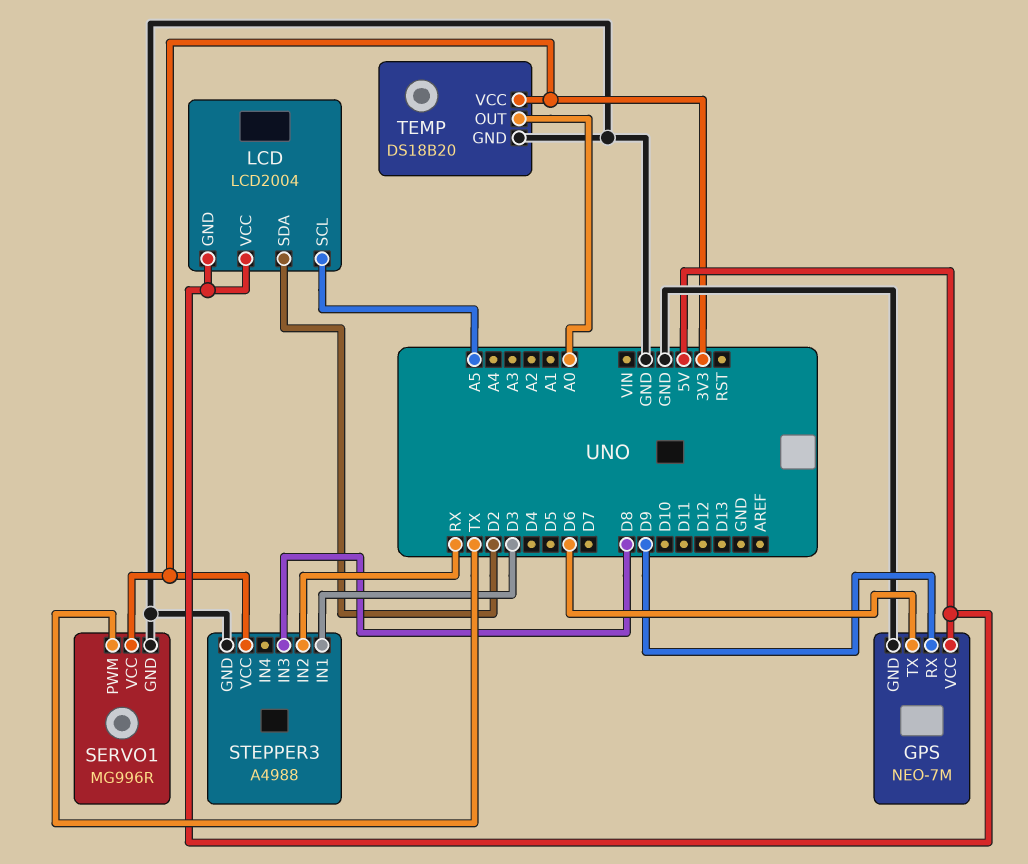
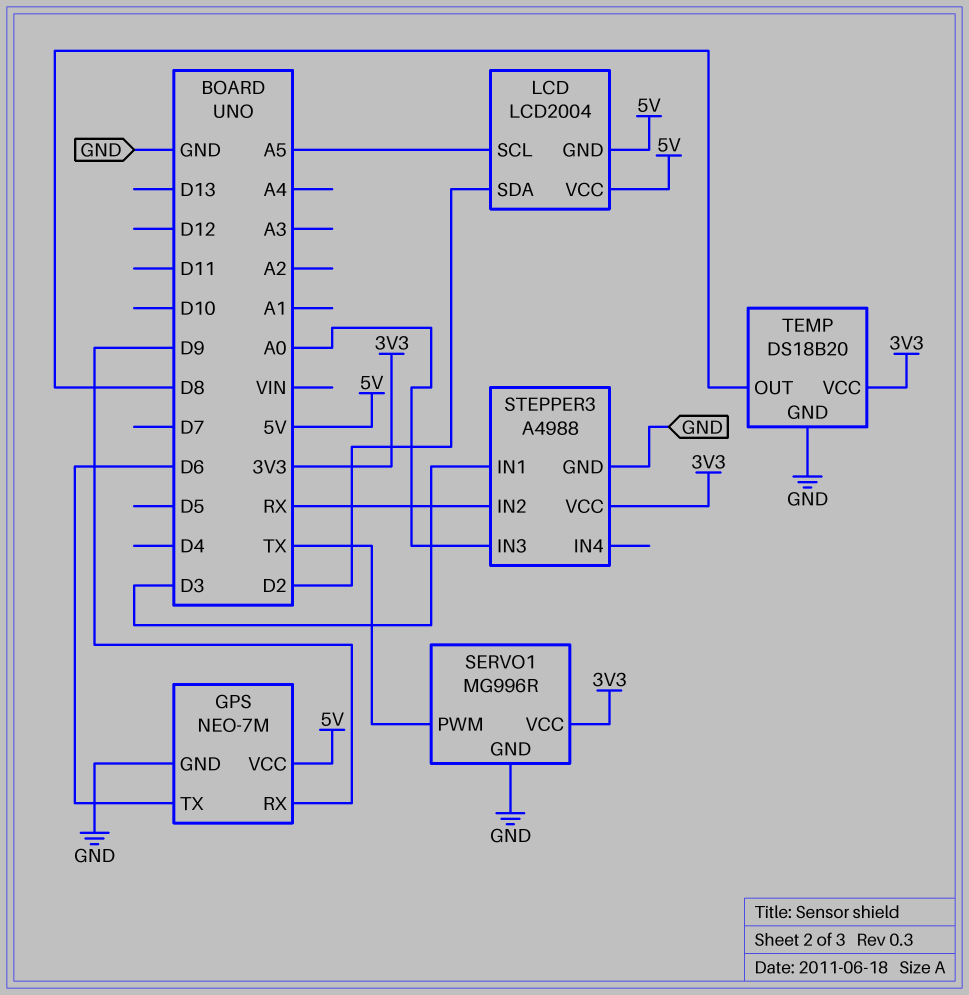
STEPPER3 pin IN3: D8 -> A0
TEMP pin OUT: A0 -> D8

